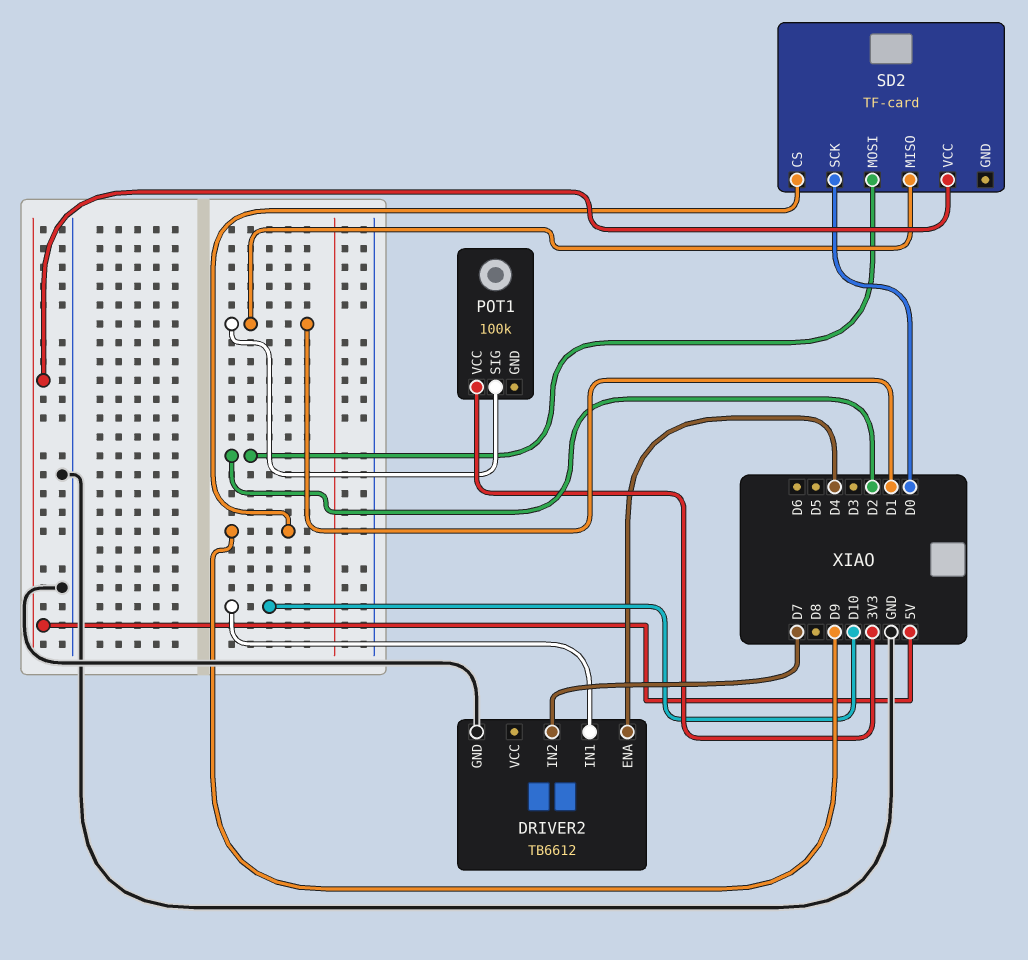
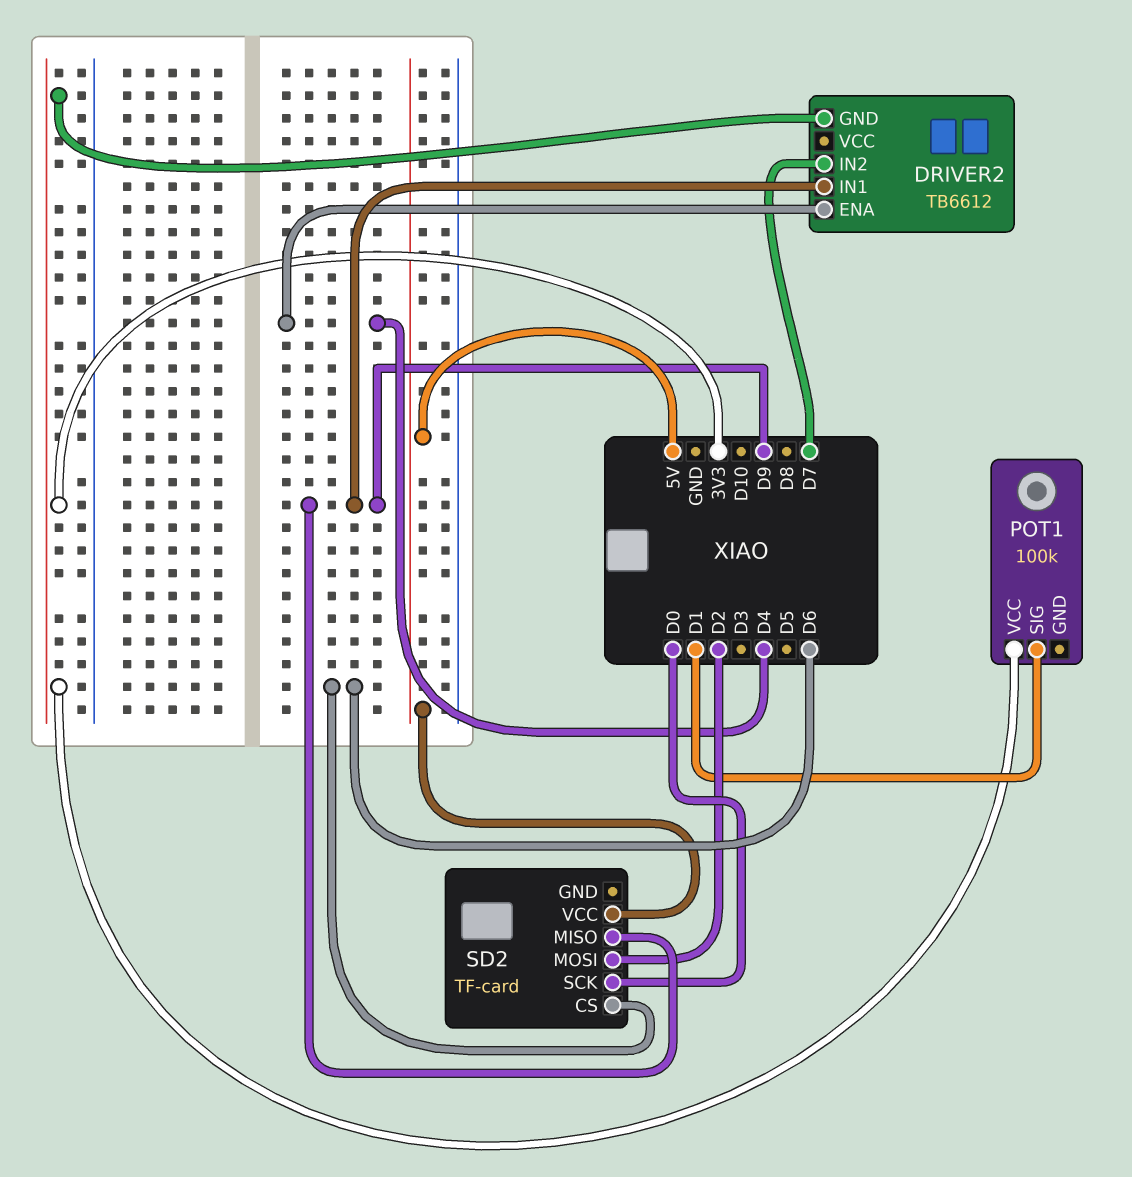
DRIVER2 pin GND: GND -> 3V3
DRIVER2 pin IN1: D10 -> D9
SD2 pin CS: D9 -> D6
SD2 pin MISO: D1 -> D9

